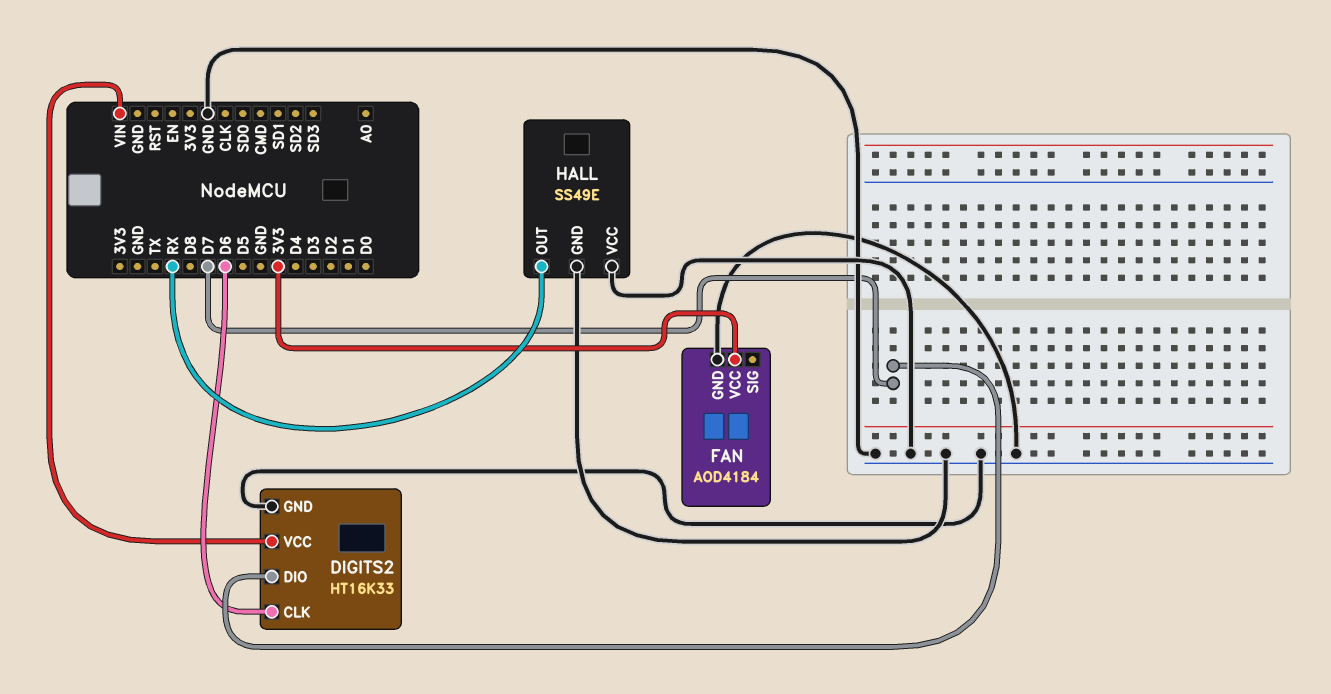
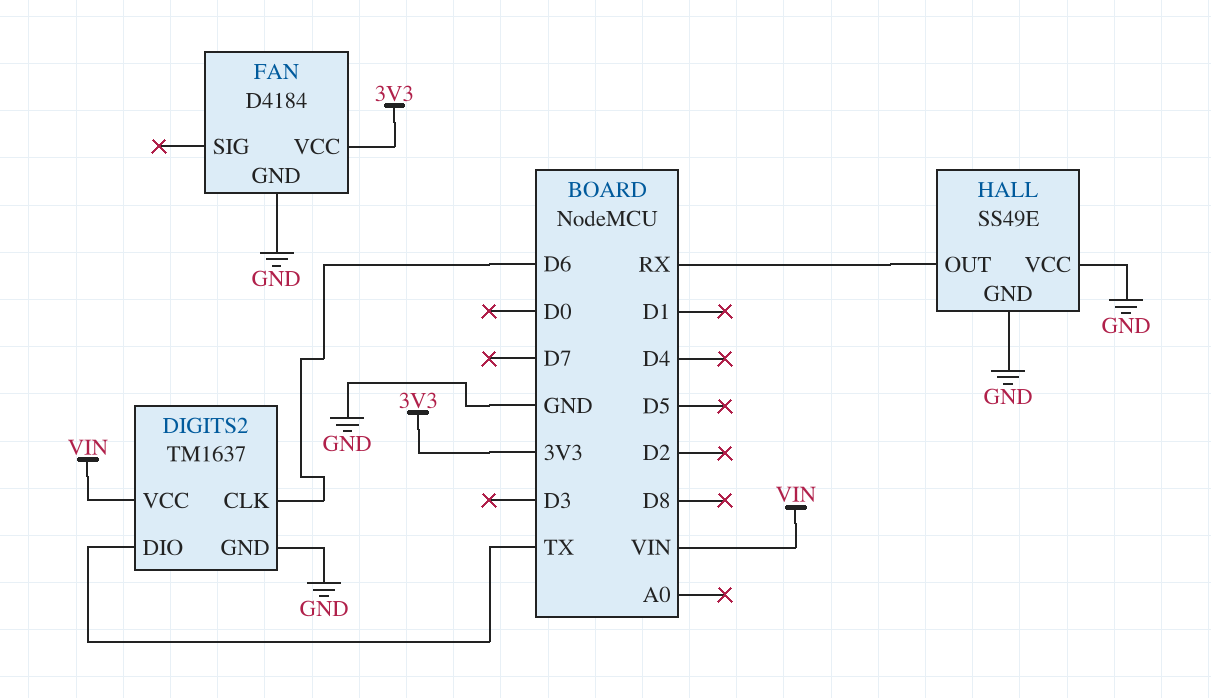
DIGITS2: HT16K33 -> TM1637
DIGITS2 pin DIO: D7 -> TX
FAN: AOD4184 -> D4184

